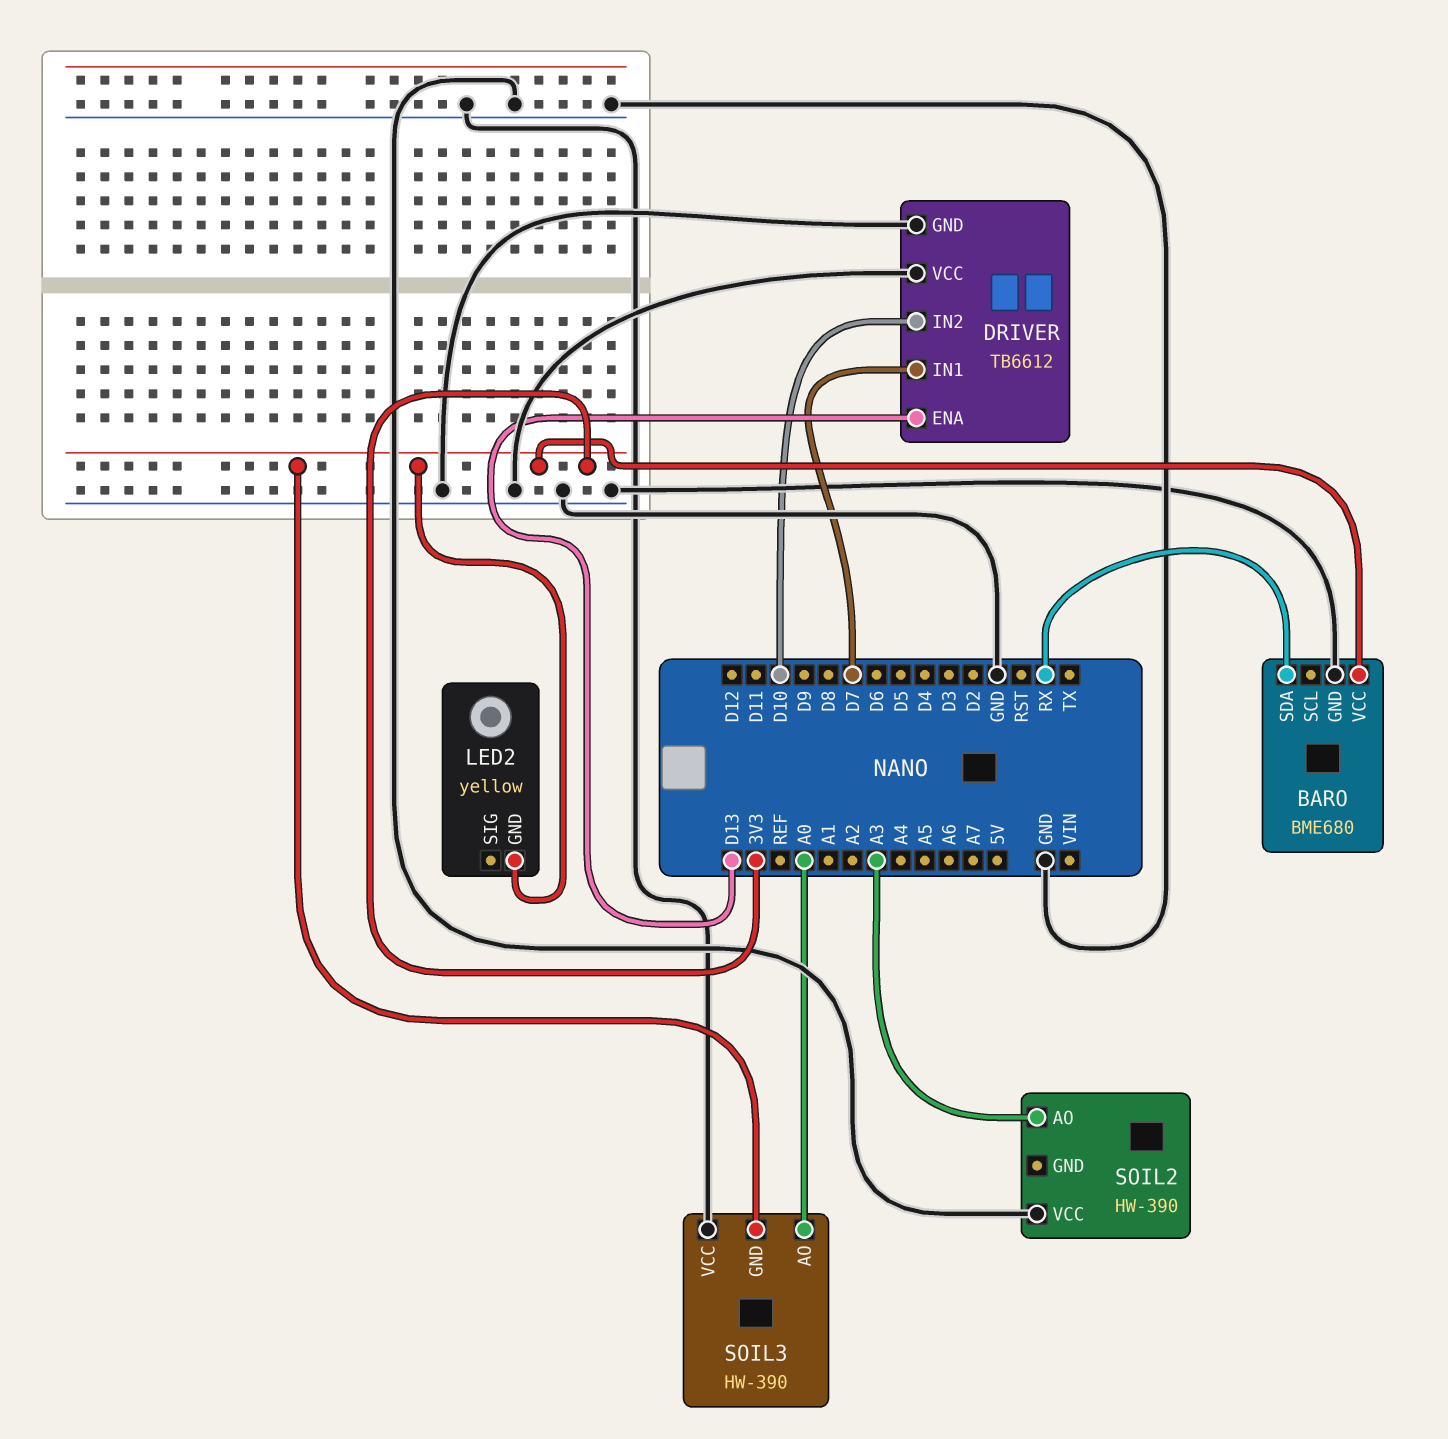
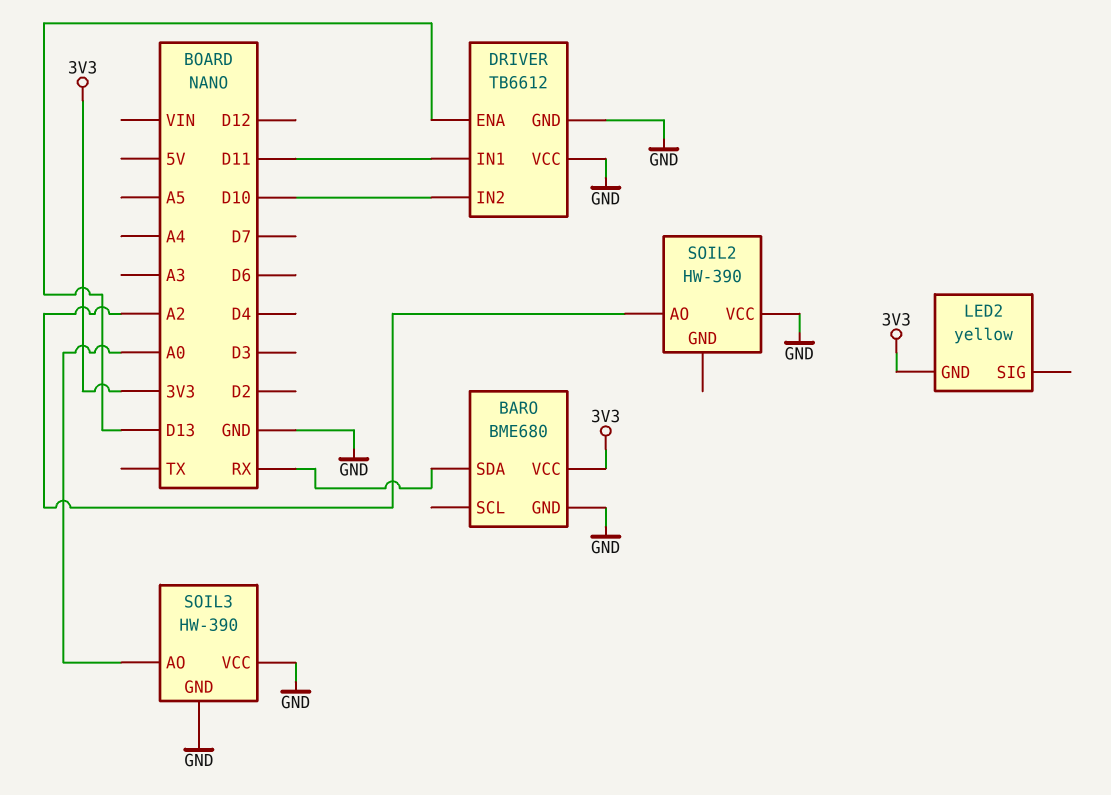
DRIVER pin IN1: D7 -> D11
SOIL2 pin AO: A3 -> A2
SOIL3 pin GND: 3V3 -> GND

